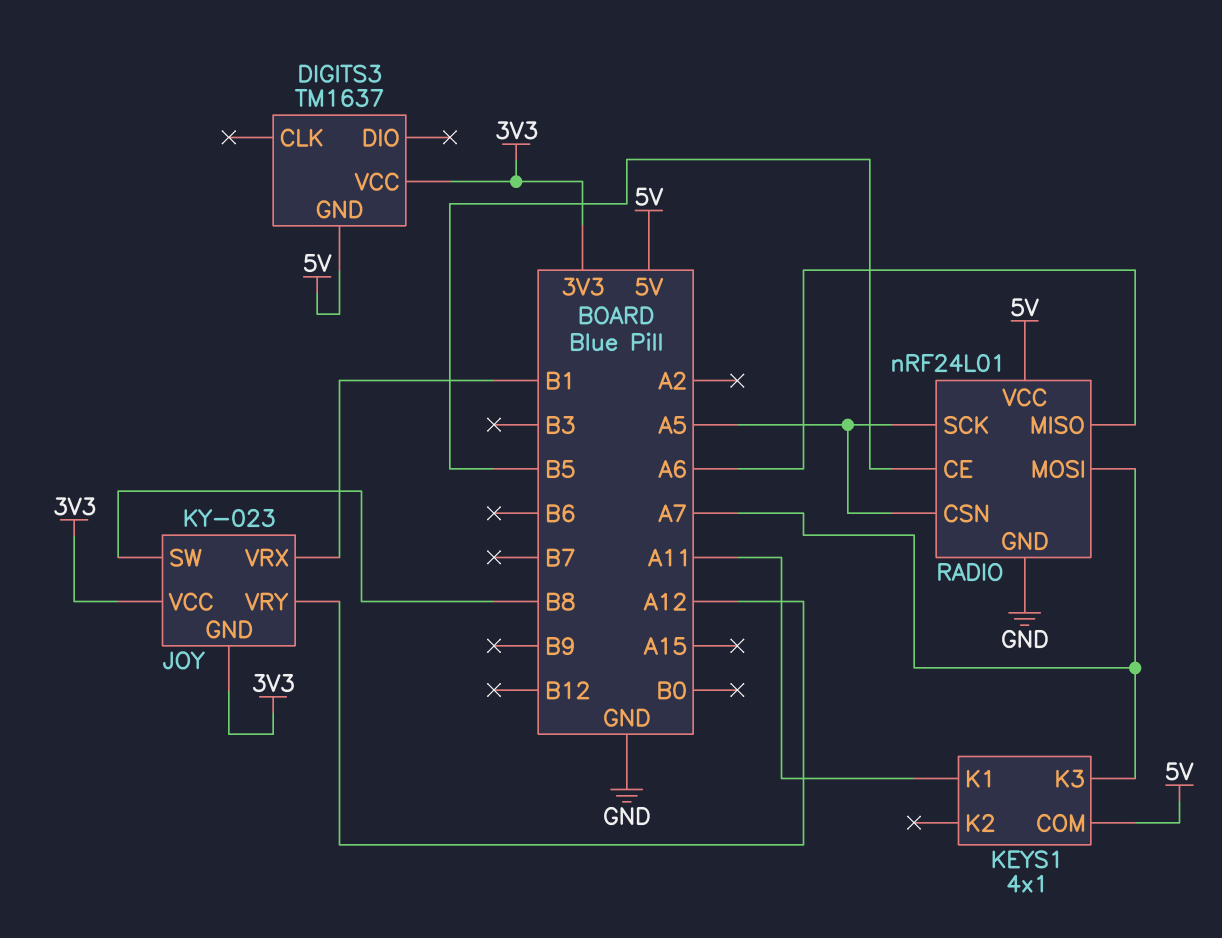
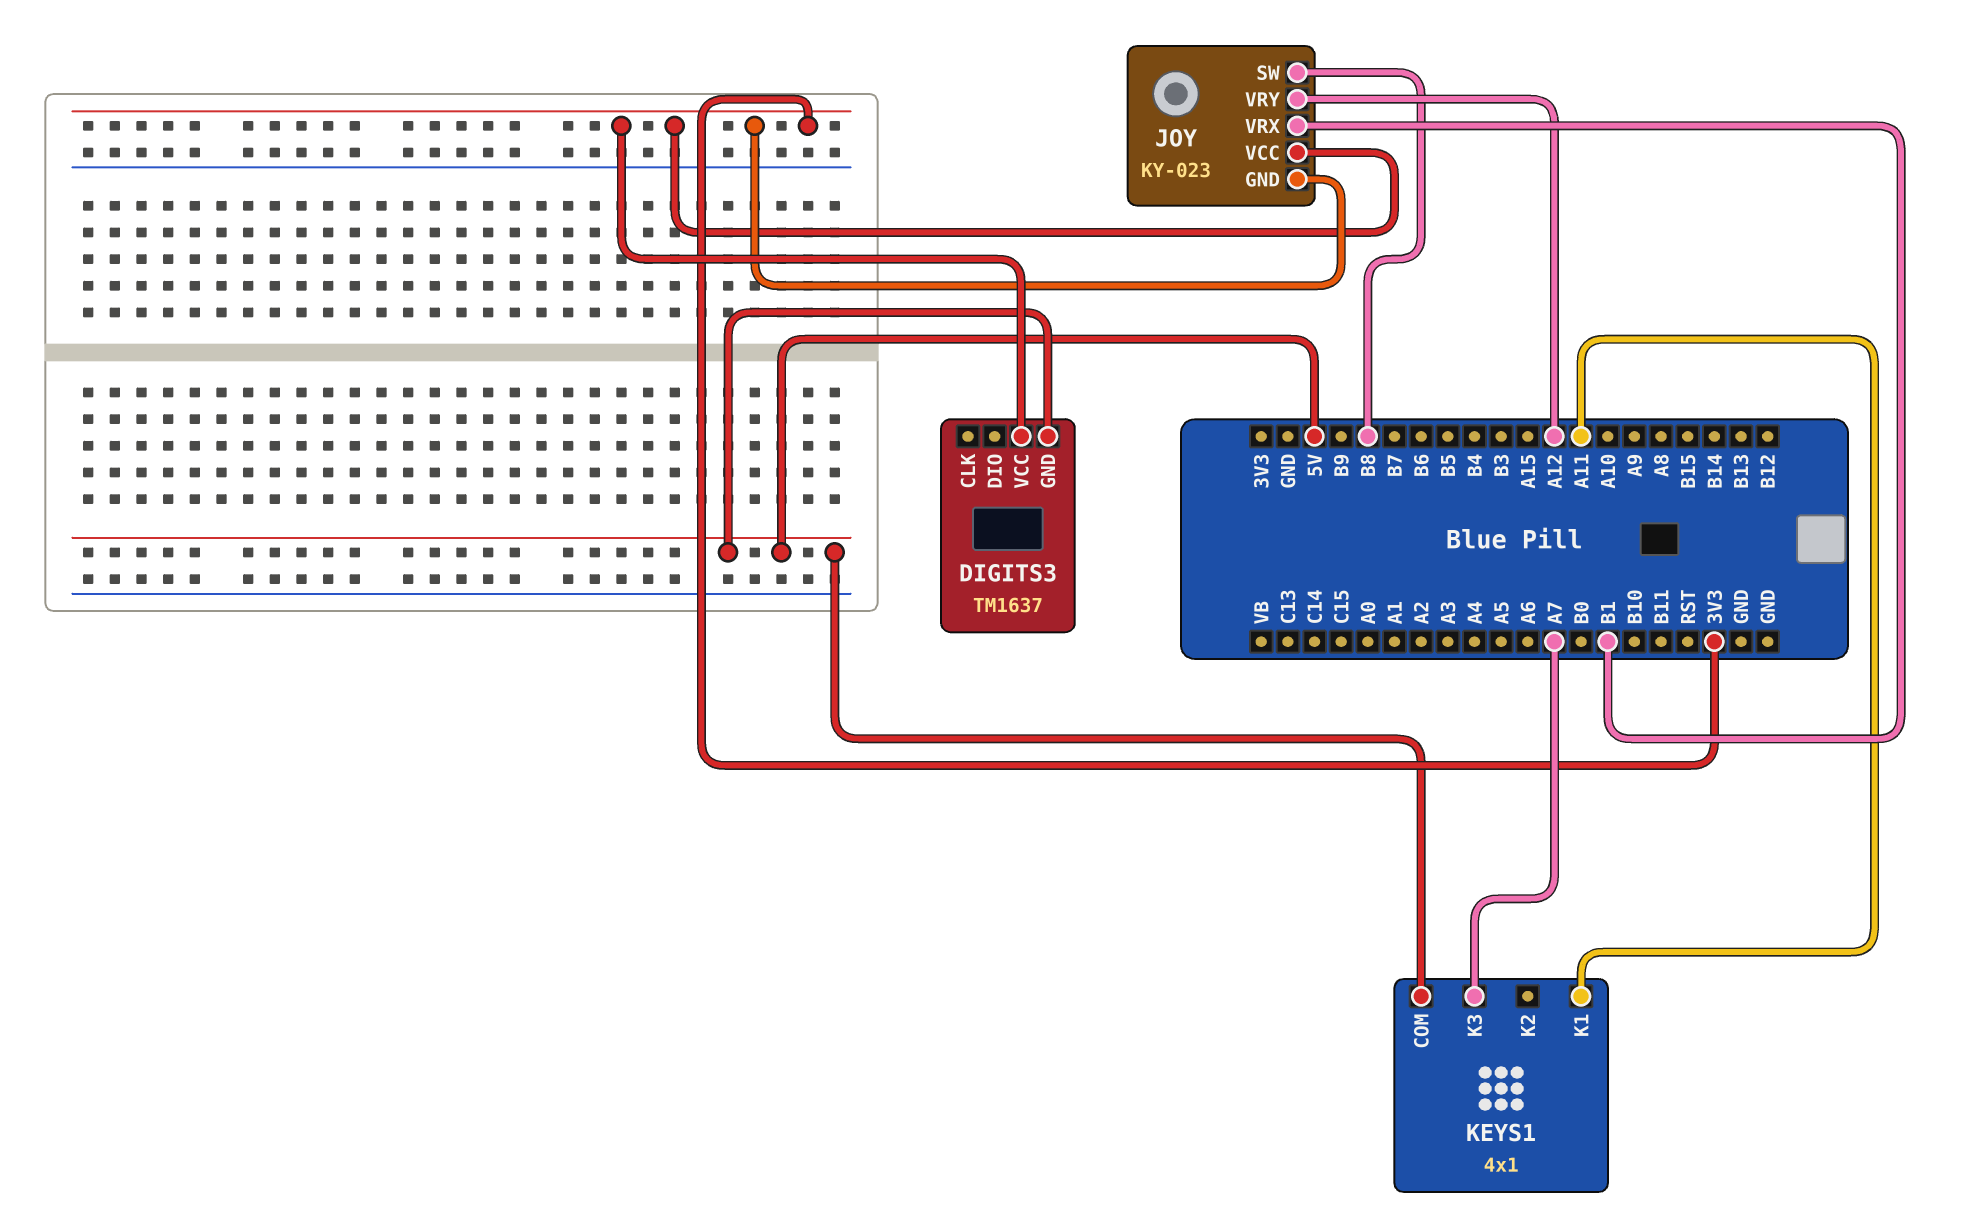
RADIO: nRF24L01 -> none
RADIO pin CE: B5 -> none
RADIO pin CSN: A5 -> none
RADIO pin GND: GND -> none
RADIO pin MISO: A6 -> none
RADIO pin MOSI: A7 -> none
RADIO pin SCK: A5 -> none
RADIO pin VCC: 5V -> none

